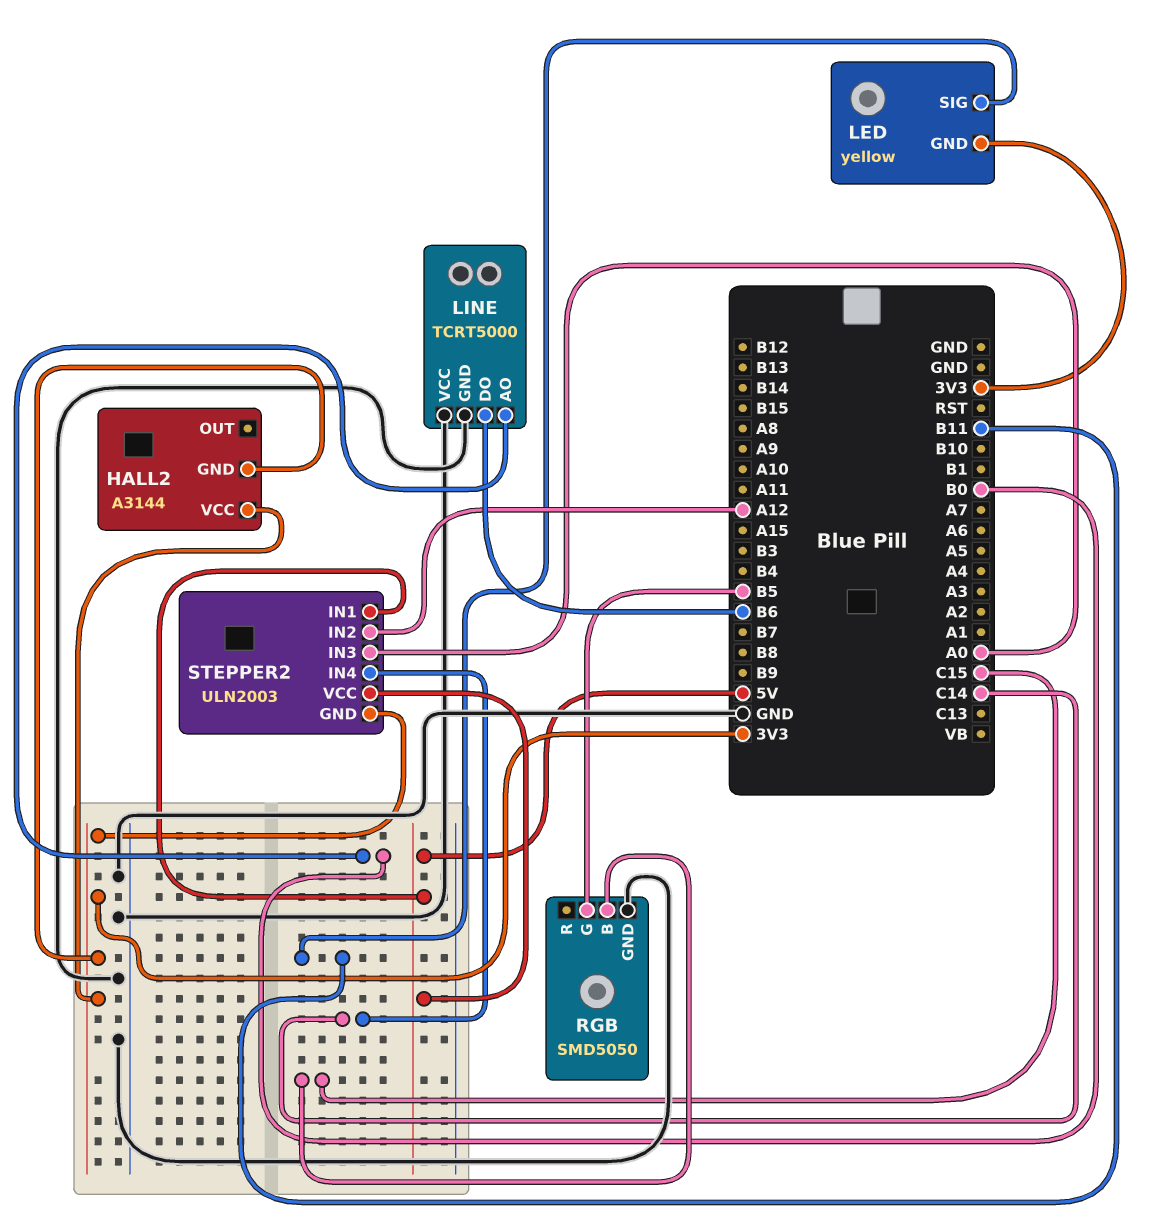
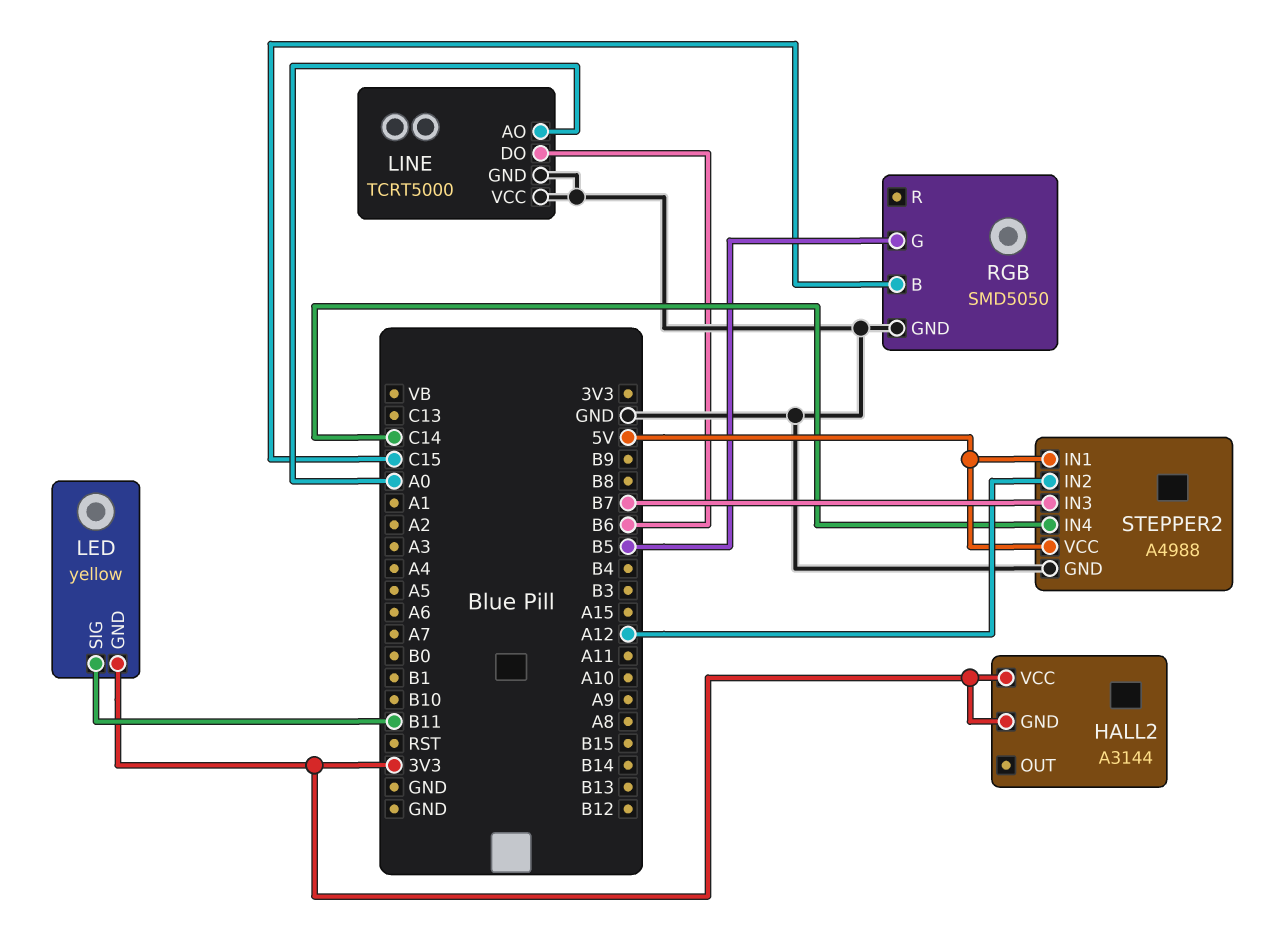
LINE pin AO: B0 -> A0
STEPPER2: ULN2003 -> A4988
STEPPER2 pin GND: 3V3 -> GND
STEPPER2 pin IN3: A0 -> B7

